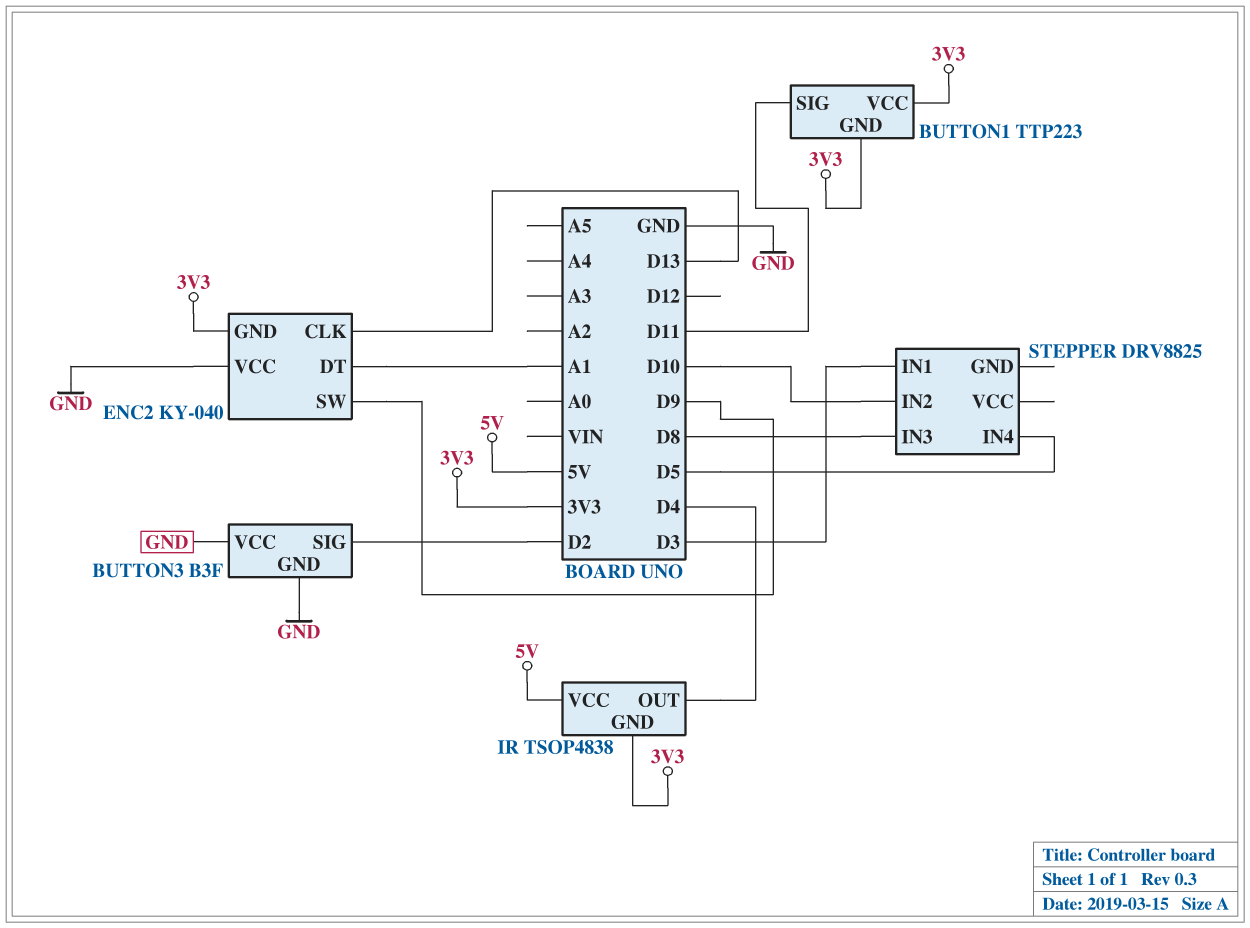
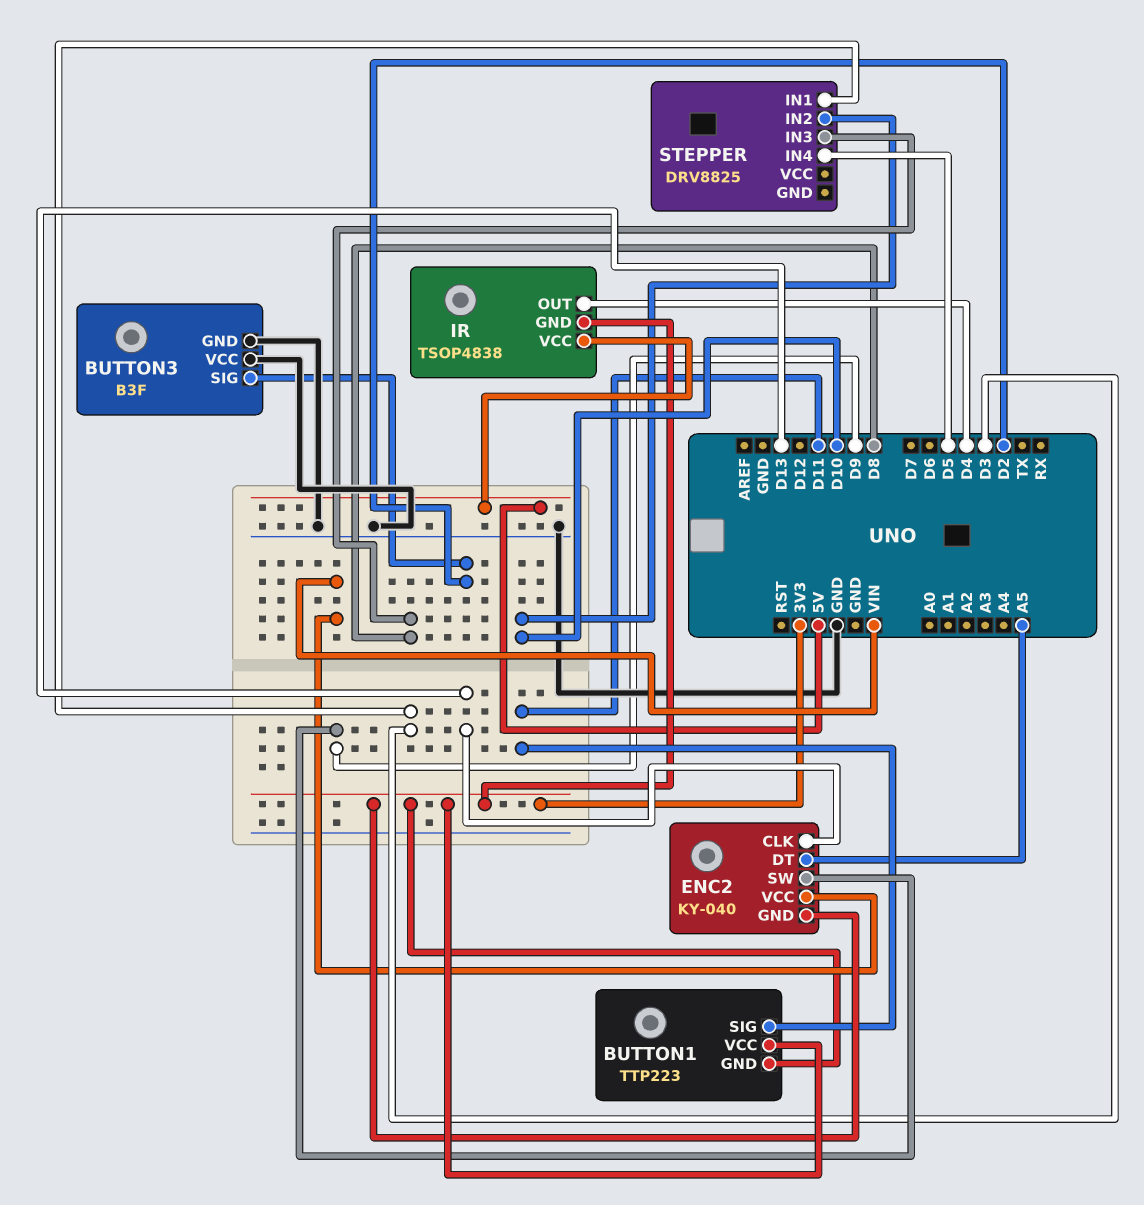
ENC2 pin DT: A1 -> A5
ENC2 pin VCC: GND -> VIN

